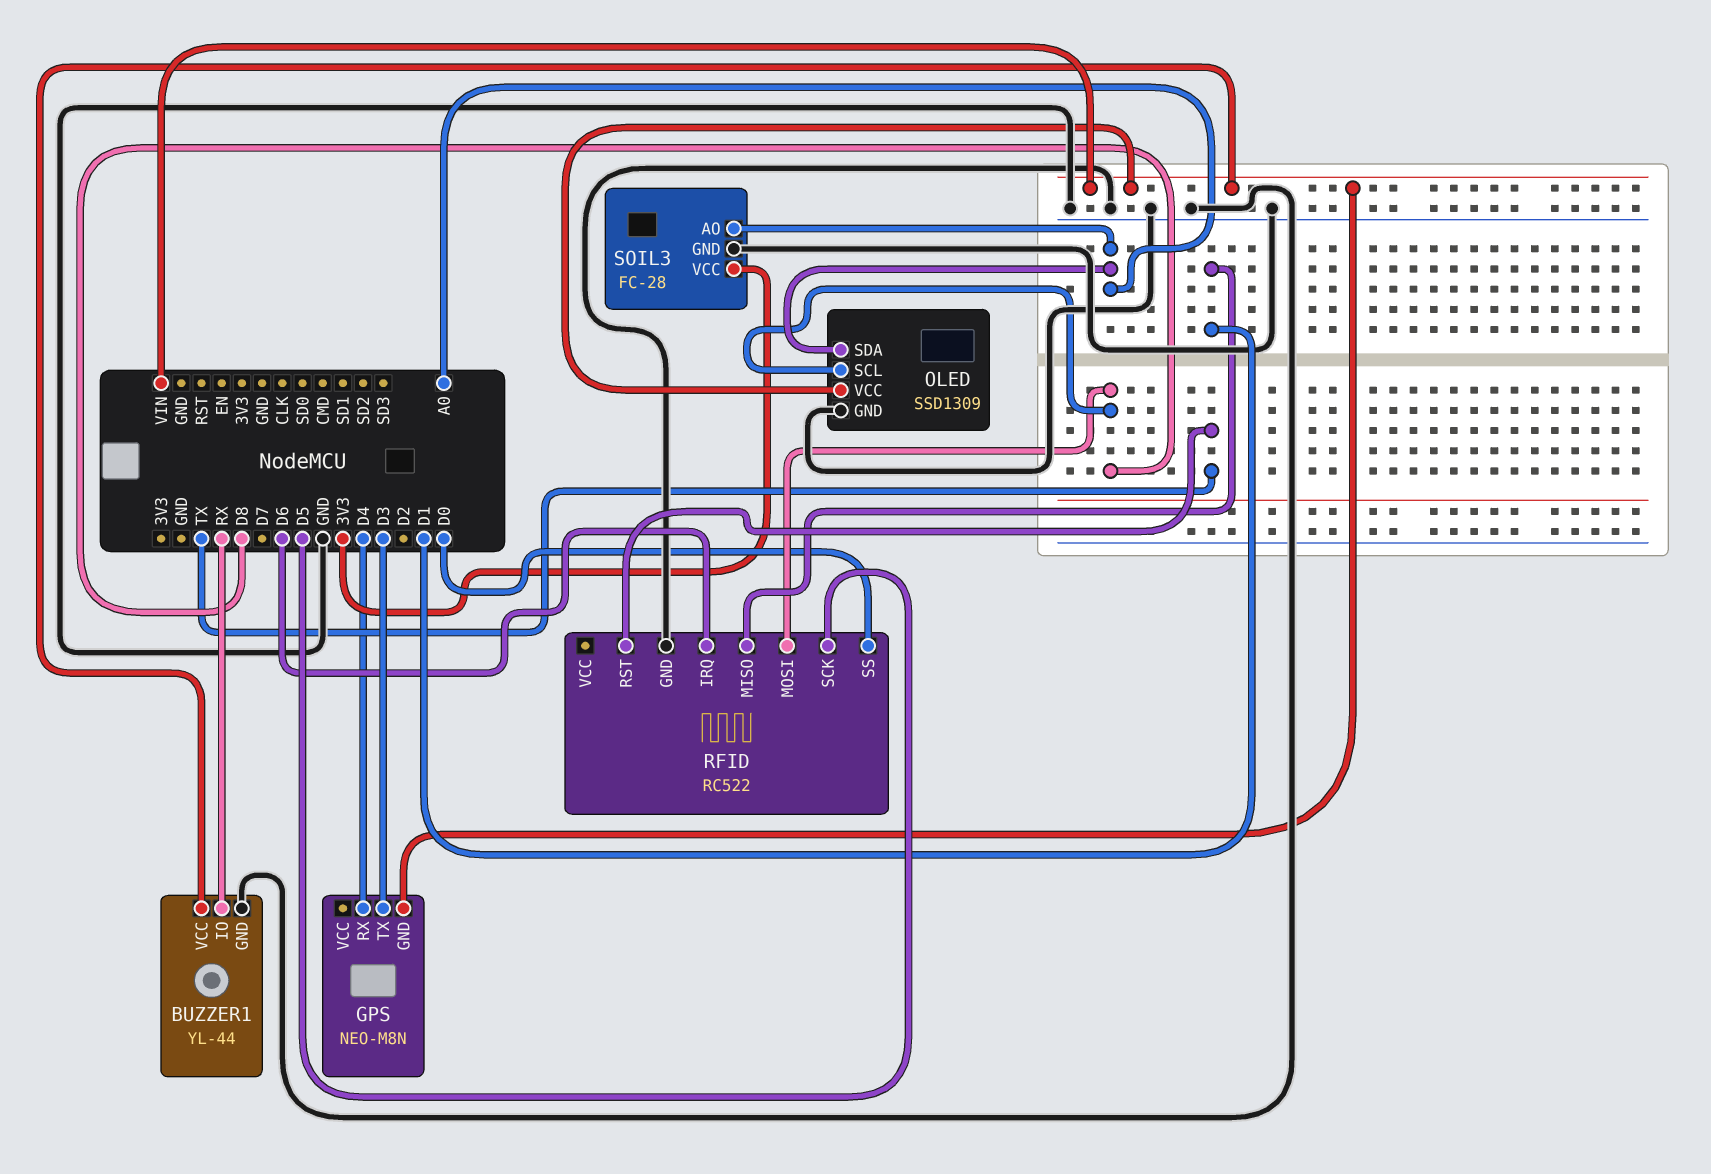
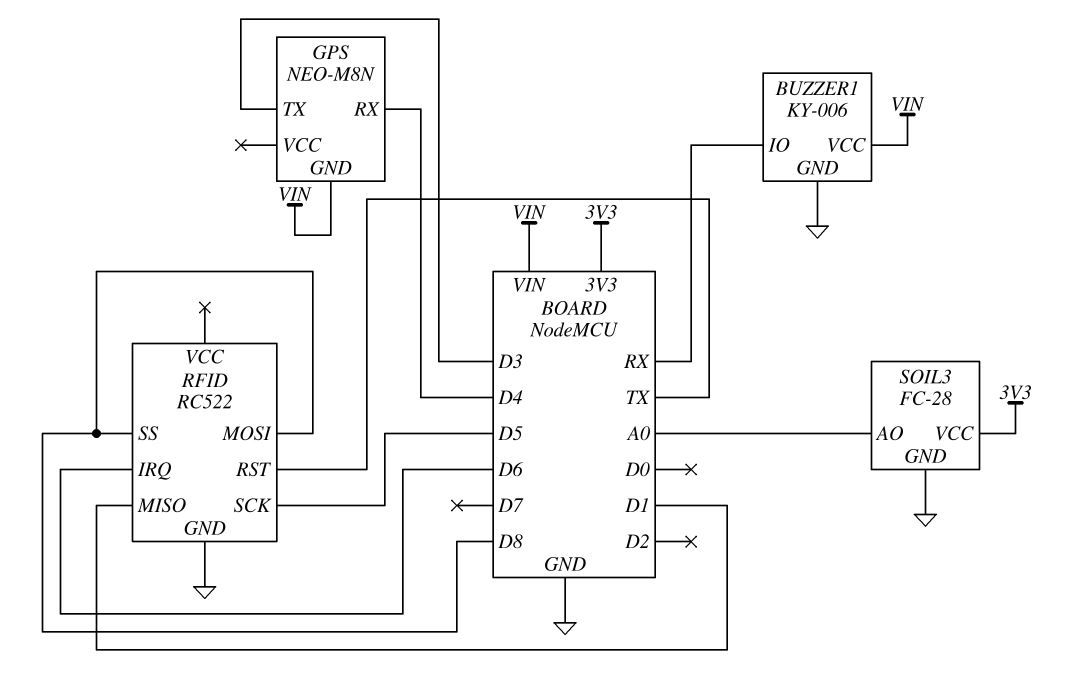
BUZZER1: YL-44 -> KY-006
OLED: SSD1309 -> none
OLED pin GND: GND -> none
OLED pin SCL: D8 -> none
OLED pin SDA: A0 -> none
OLED pin VCC: VIN -> none
RFID pin SS: D0 -> D8

